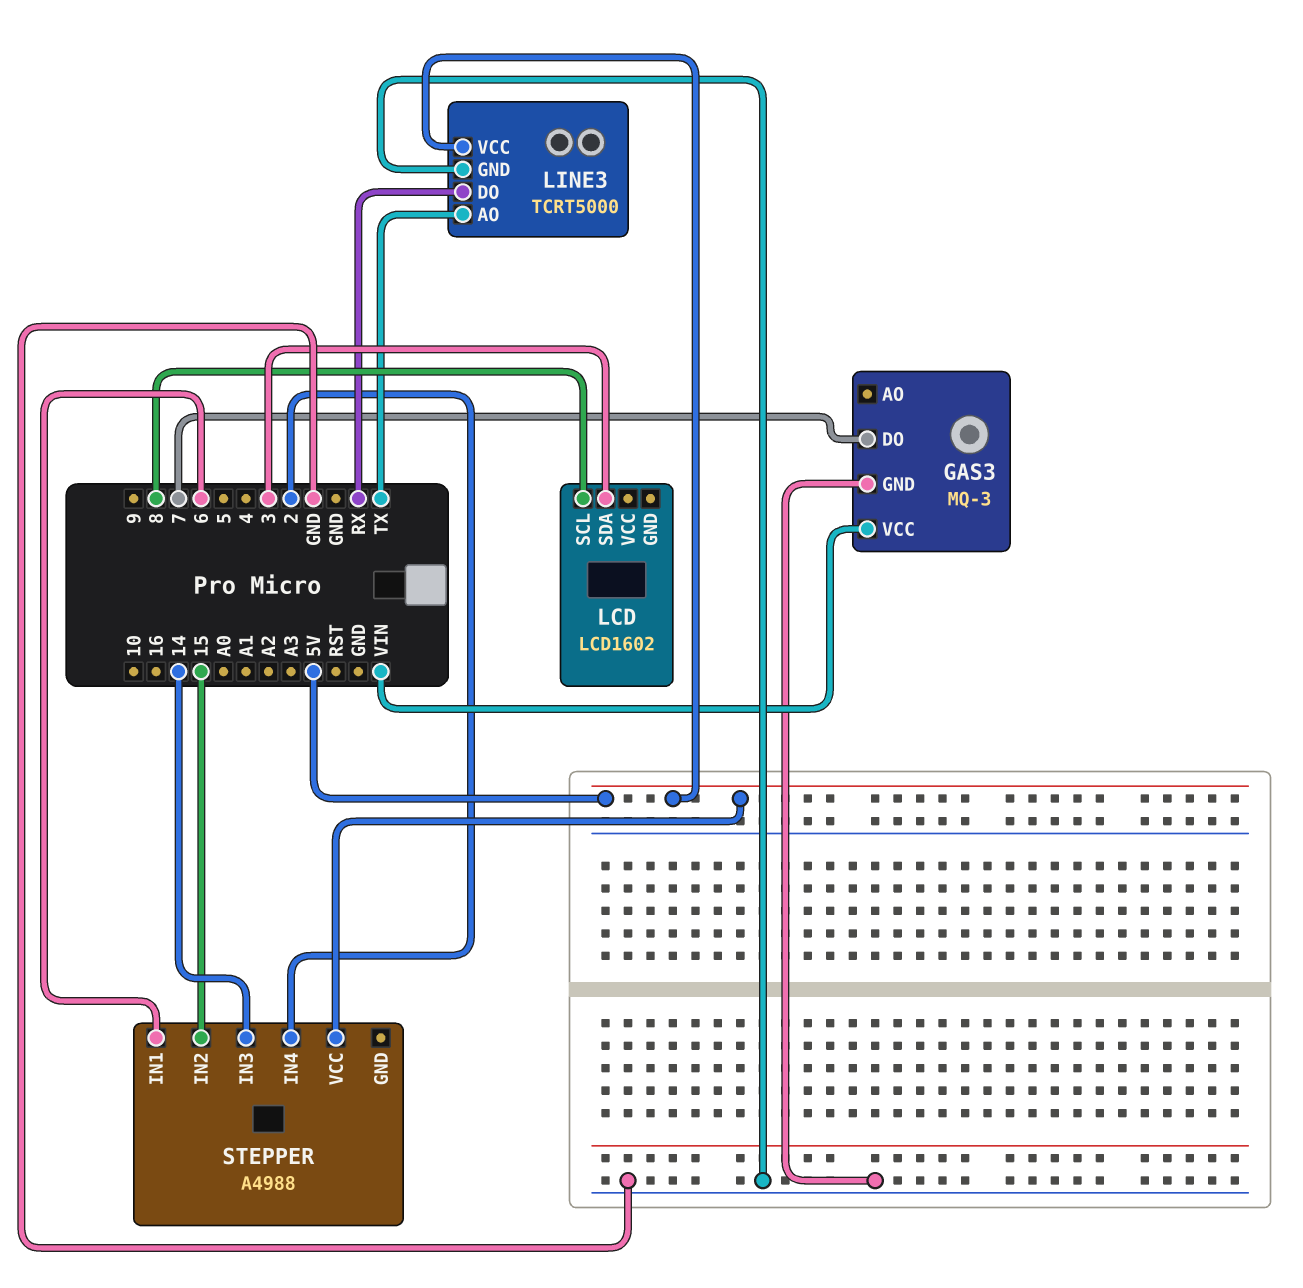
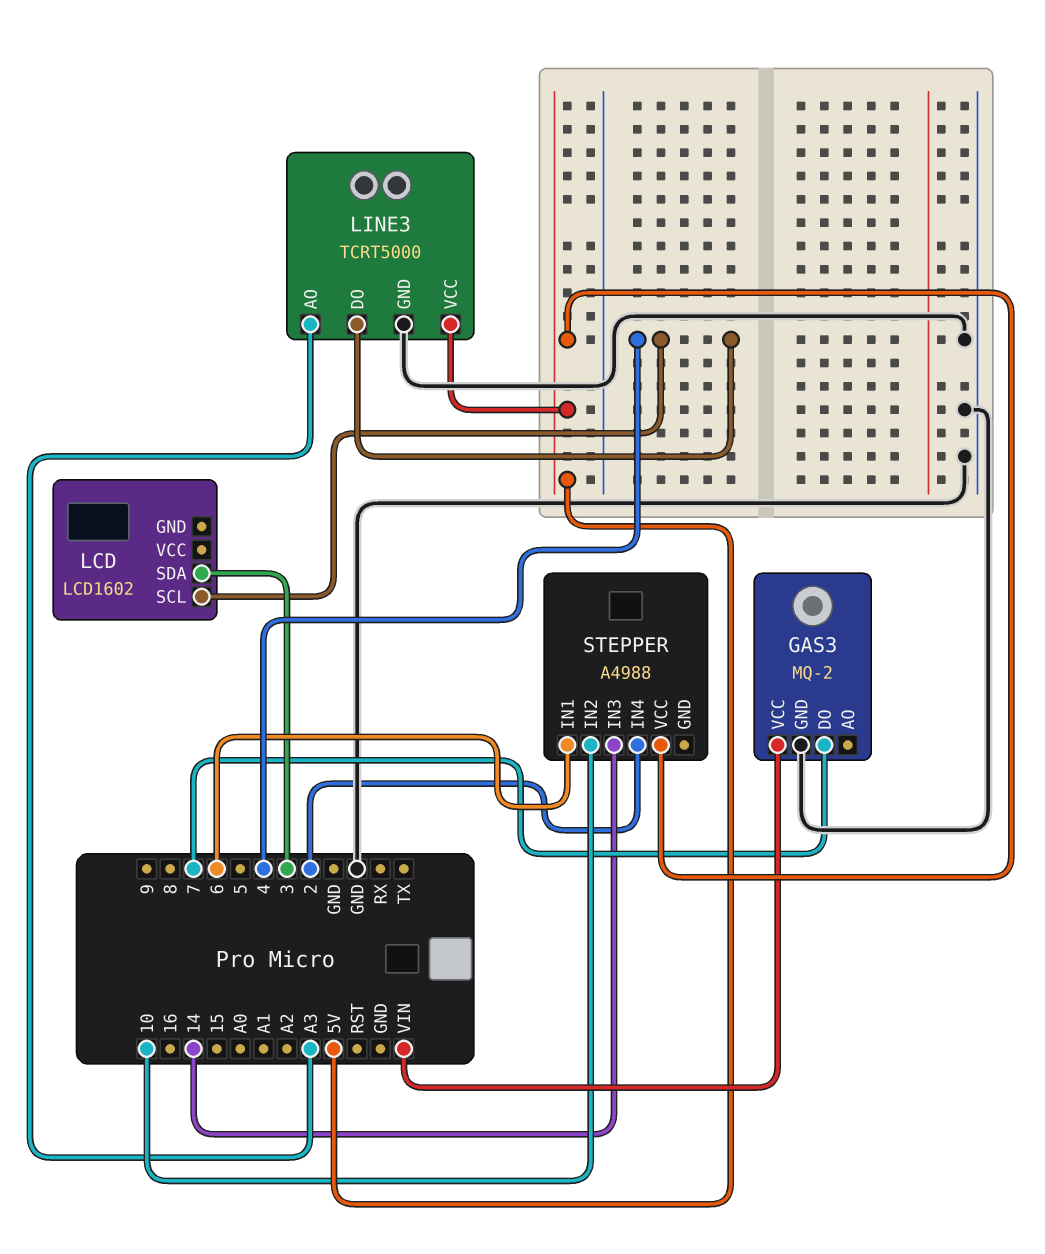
GAS3: MQ-3 -> MQ-2
LCD pin SCL: 8 -> 4
LINE3 pin AO: TX -> A3
LINE3 pin DO: RX -> 4
STEPPER pin IN2: 15 -> 10

